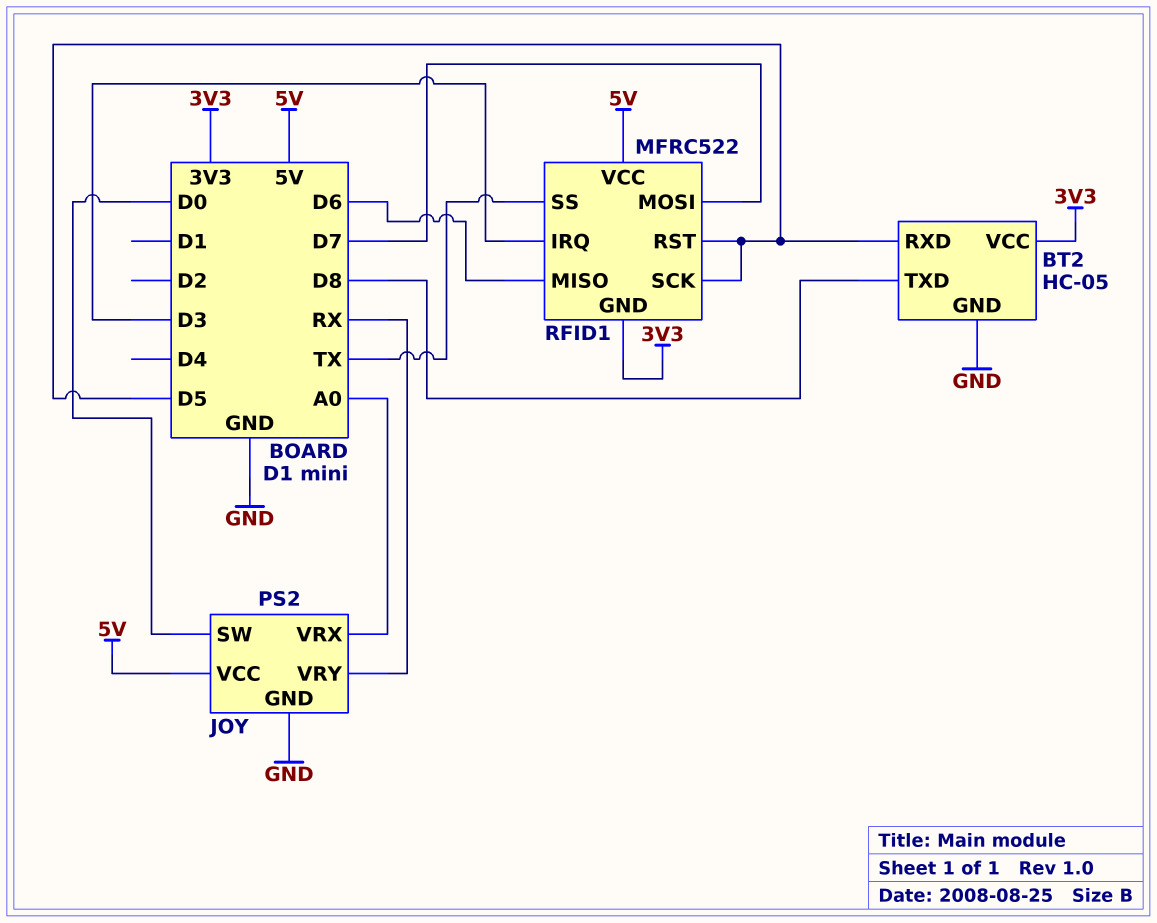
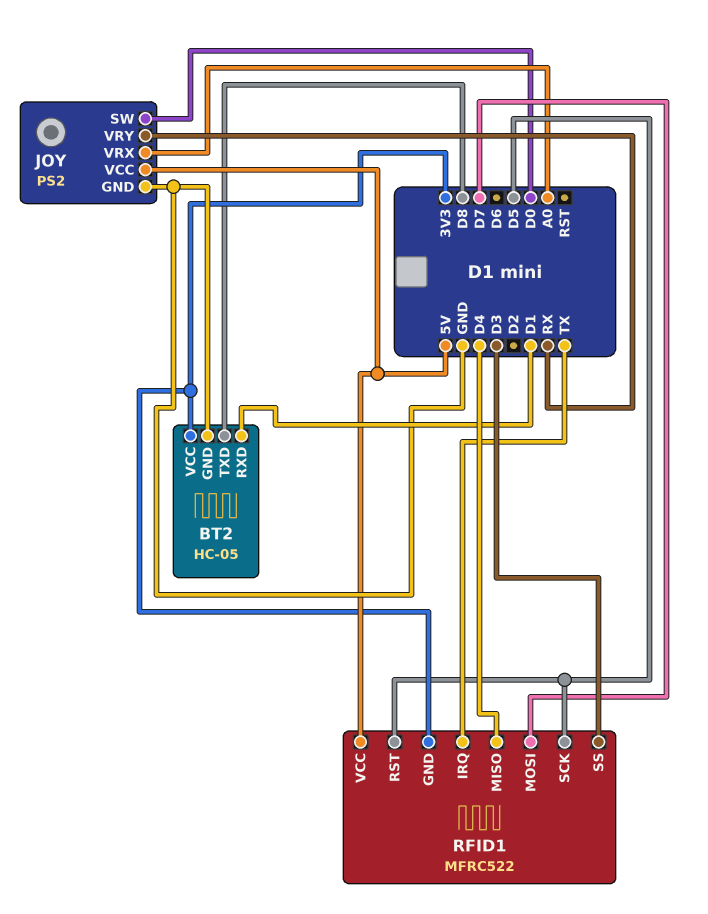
BT2 pin RXD: D5 -> D1
RFID1 pin IRQ: D3 -> TX
RFID1 pin MISO: D6 -> D4
RFID1 pin SS: TX -> D3

